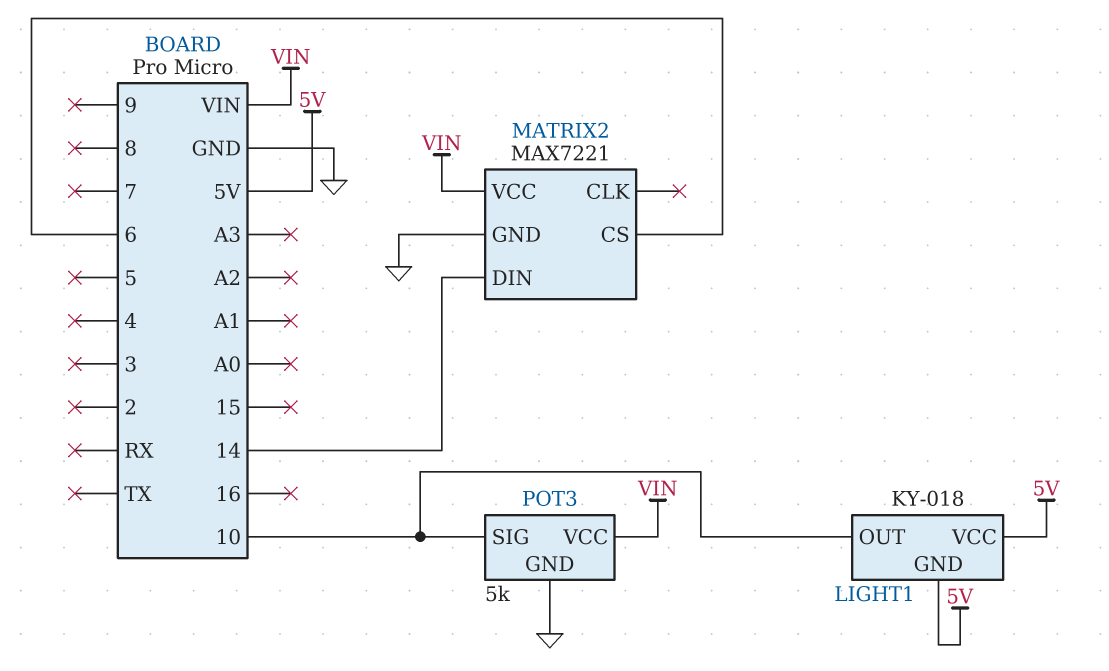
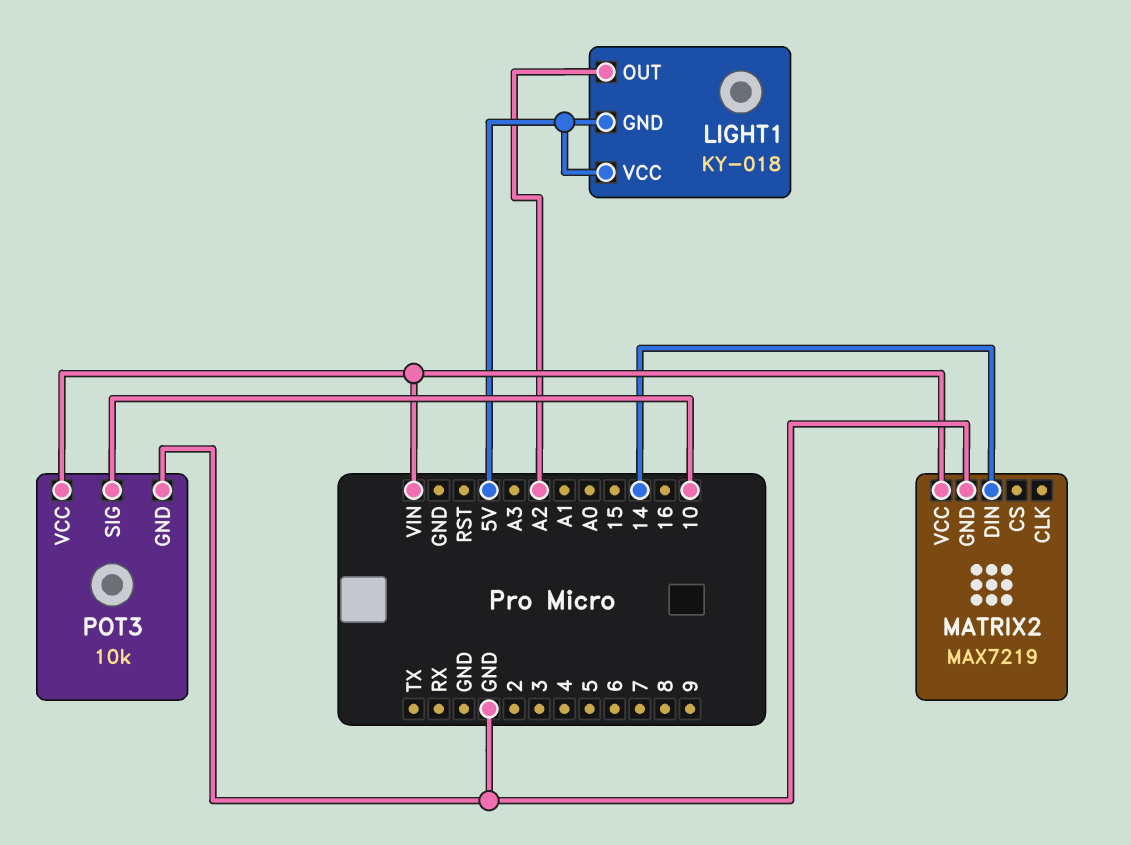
LIGHT1 pin OUT: 10 -> A2
MATRIX2: MAX7221 -> MAX7219
MATRIX2 pin CS: 6 -> none
POT3: 5k -> 10k

